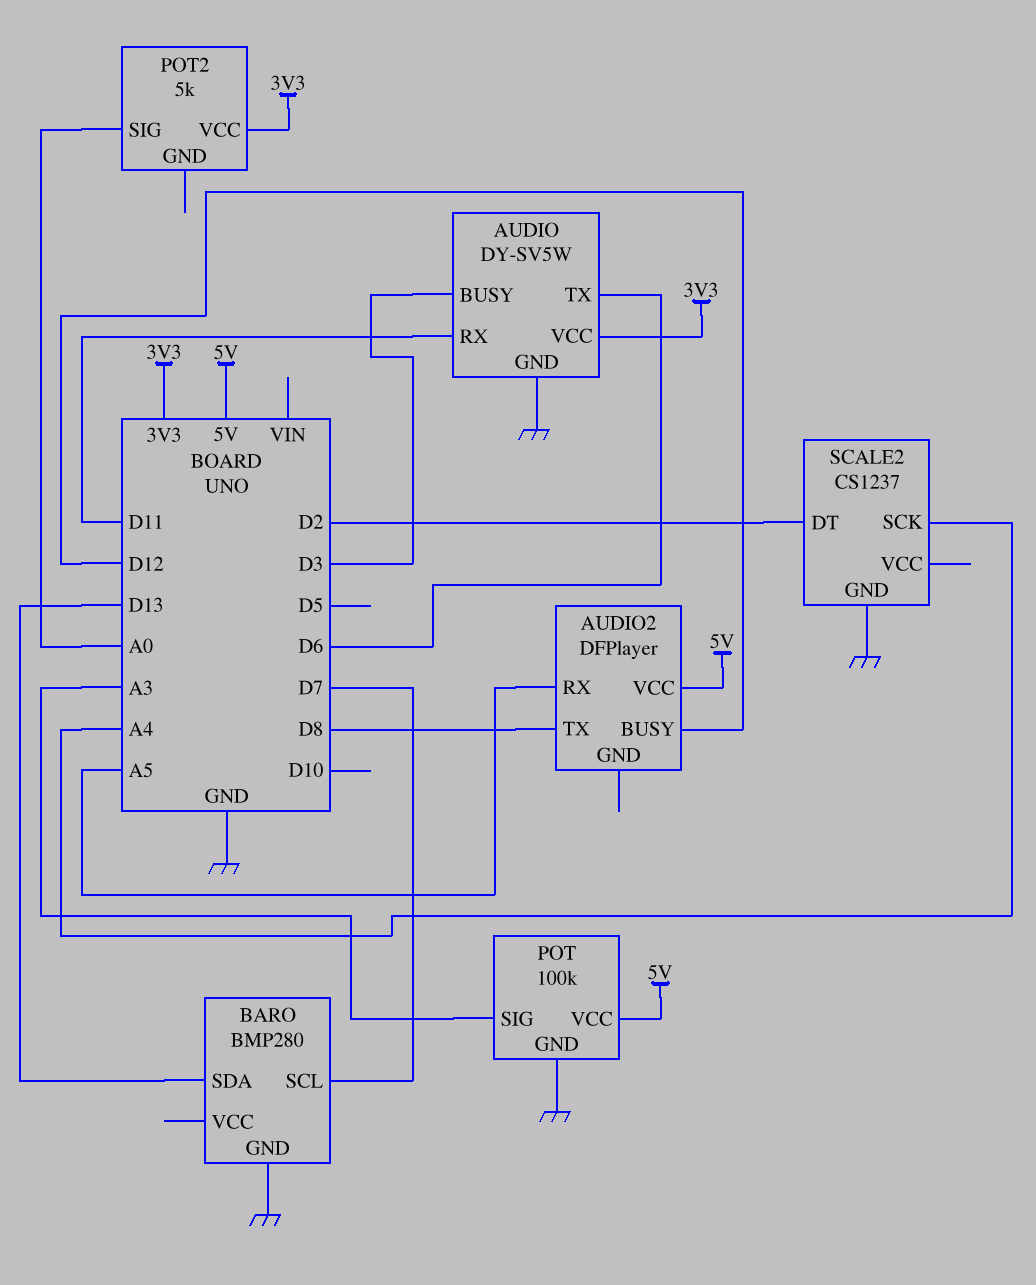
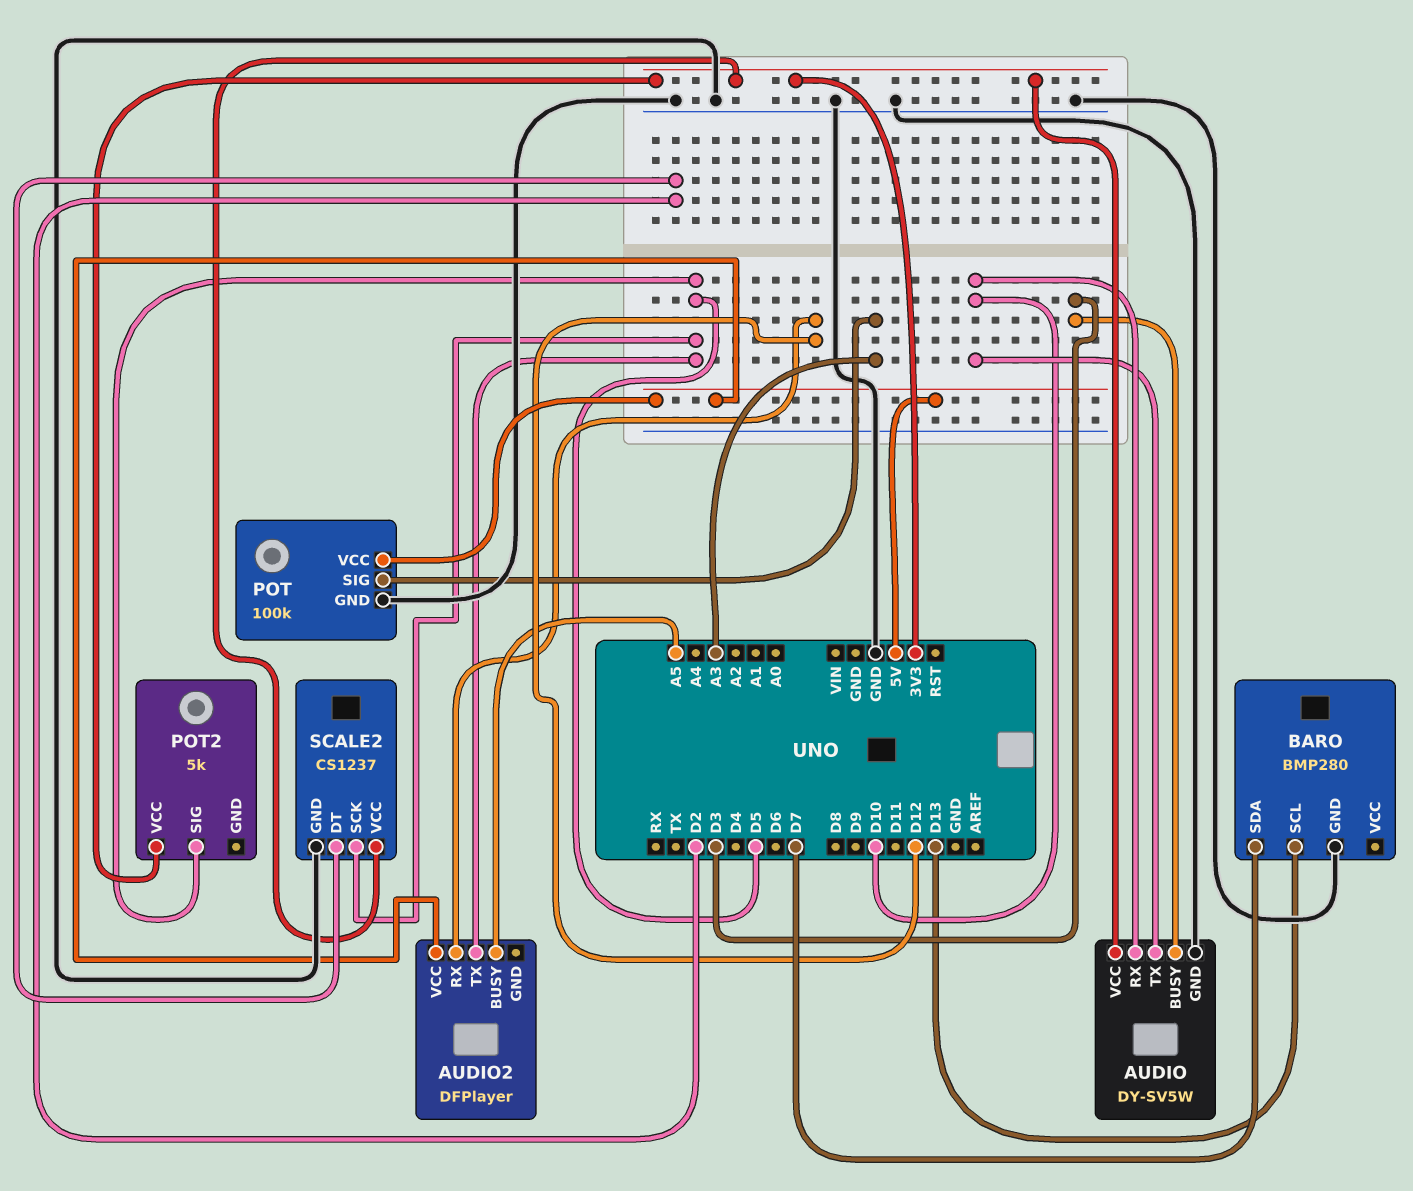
AUDIO pin RX: D11 -> D10
AUDIO pin TX: D6 -> D10
AUDIO2 pin BUSY: D12 -> A5
AUDIO2 pin RX: A5 -> D12
AUDIO2 pin TX: D8 -> D5
BARO pin SCL: D7 -> D13
BARO pin SDA: D13 -> D7
POT2 pin SIG: A0 -> D5
SCALE2 pin SCK: A4 -> D5
SCALE2 pin VCC: none -> 3V3

